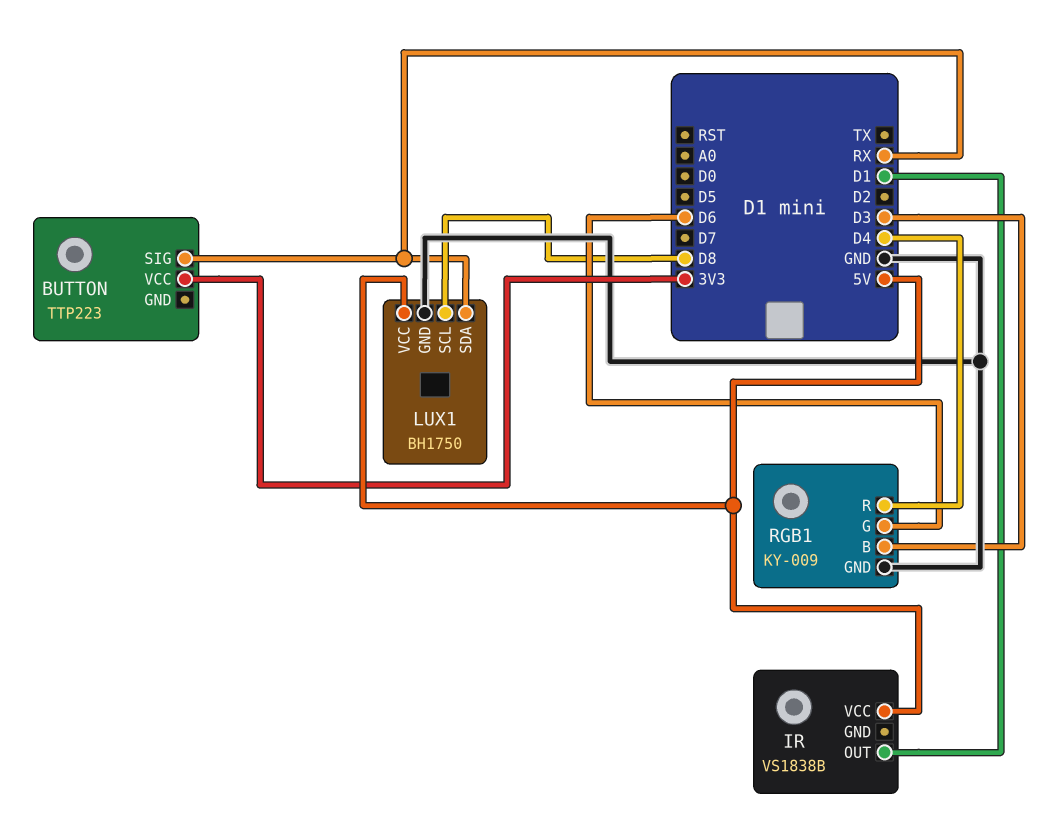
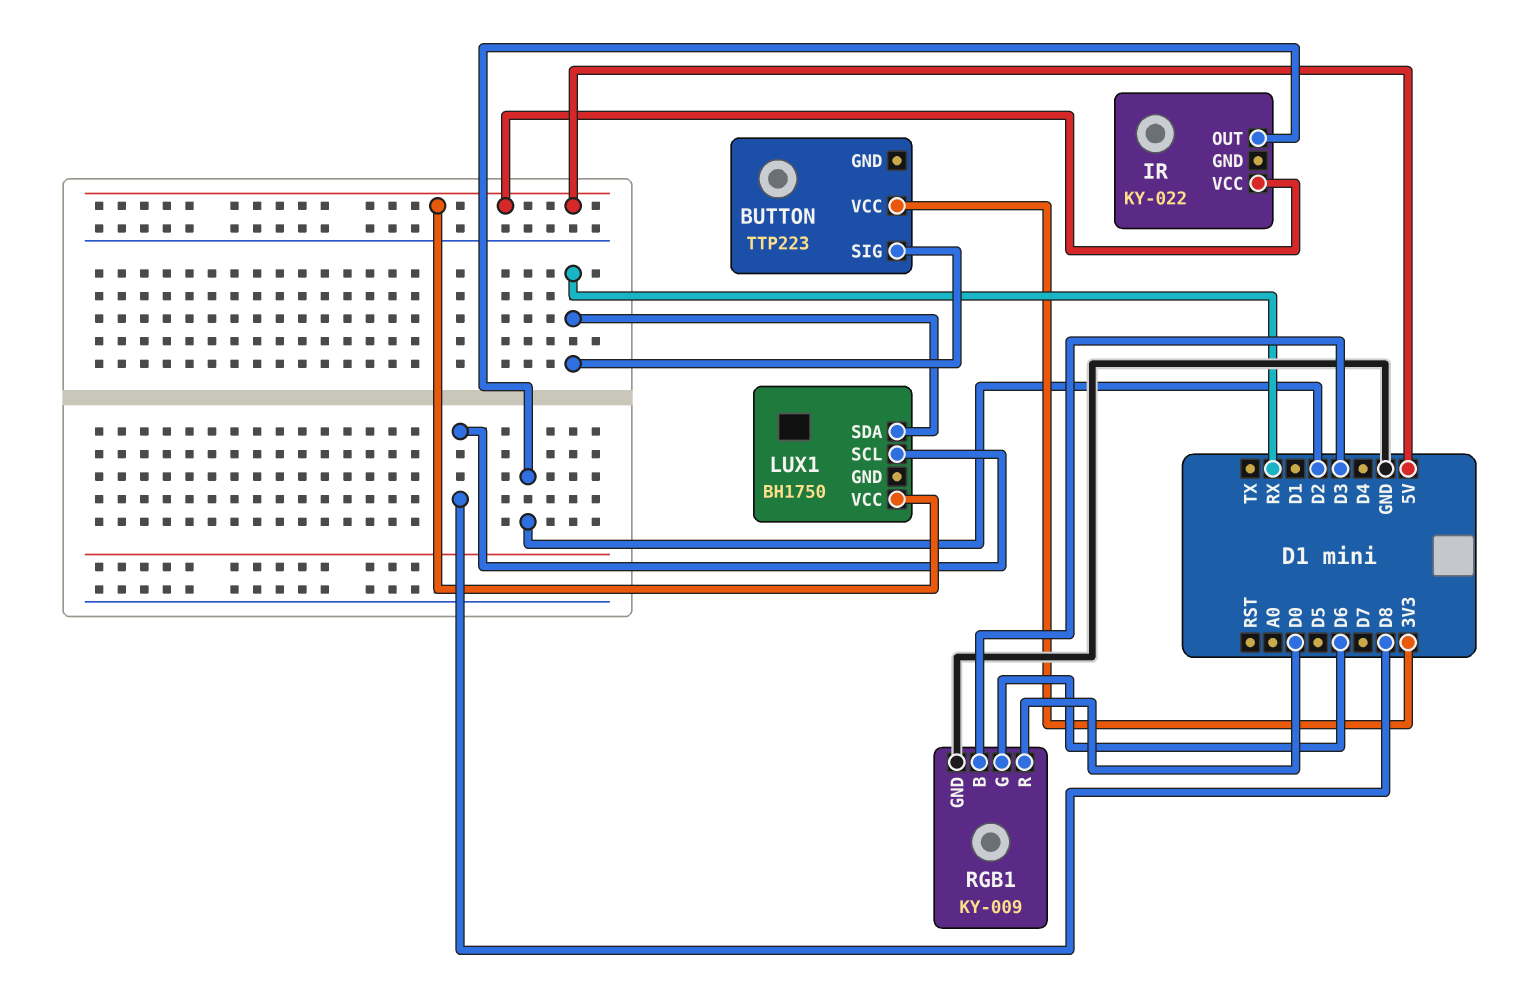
IR: VS1838B -> KY-022
IR pin OUT: D1 -> D2
LUX1 pin GND: GND -> none
RGB1 pin R: D4 -> D0

